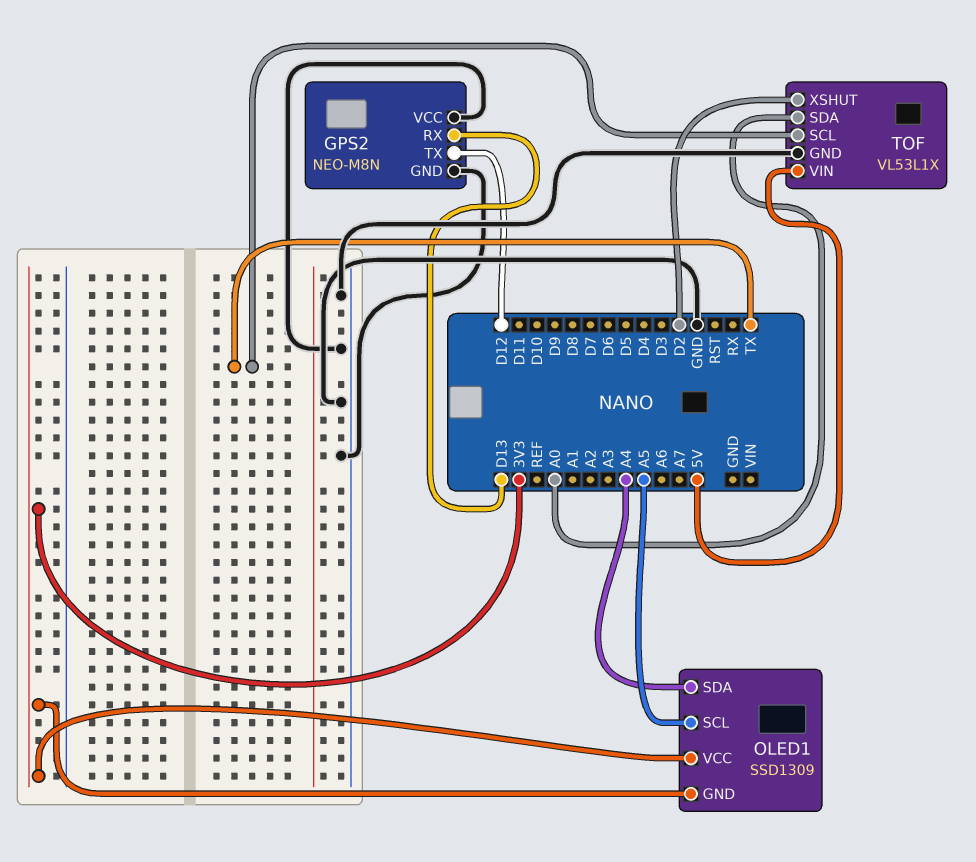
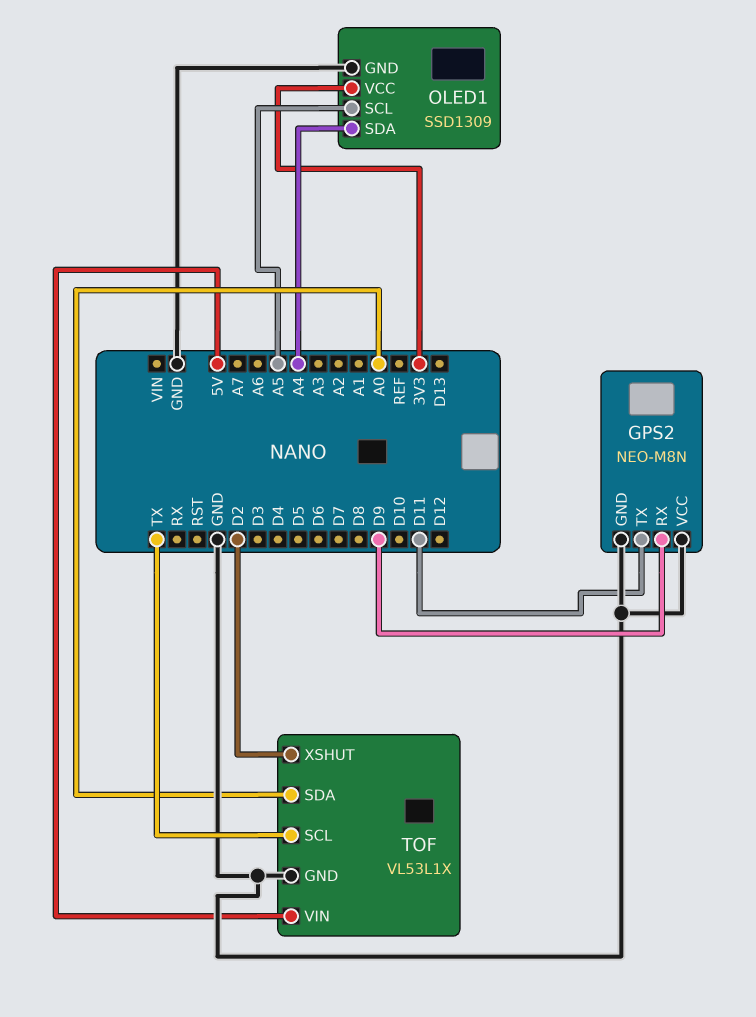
GPS2 pin RX: D13 -> D9
GPS2 pin TX: D12 -> D11
OLED1 pin GND: 3V3 -> GND

